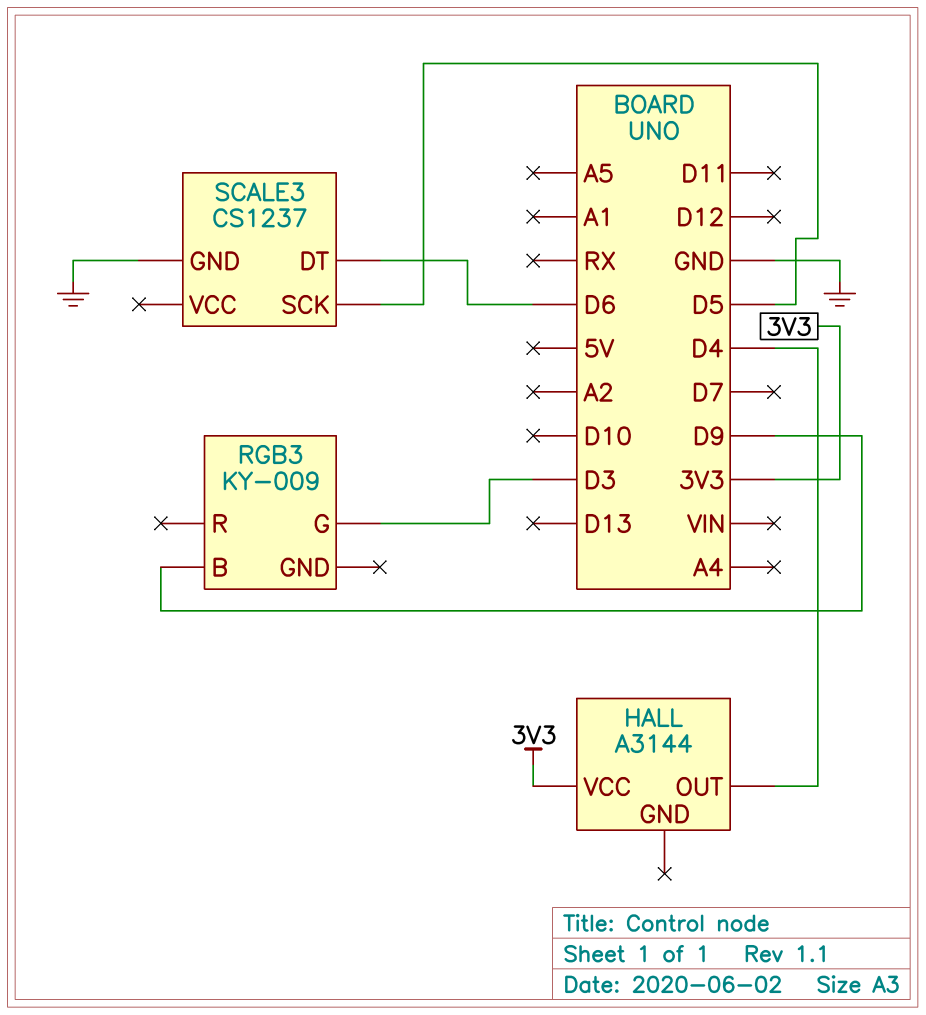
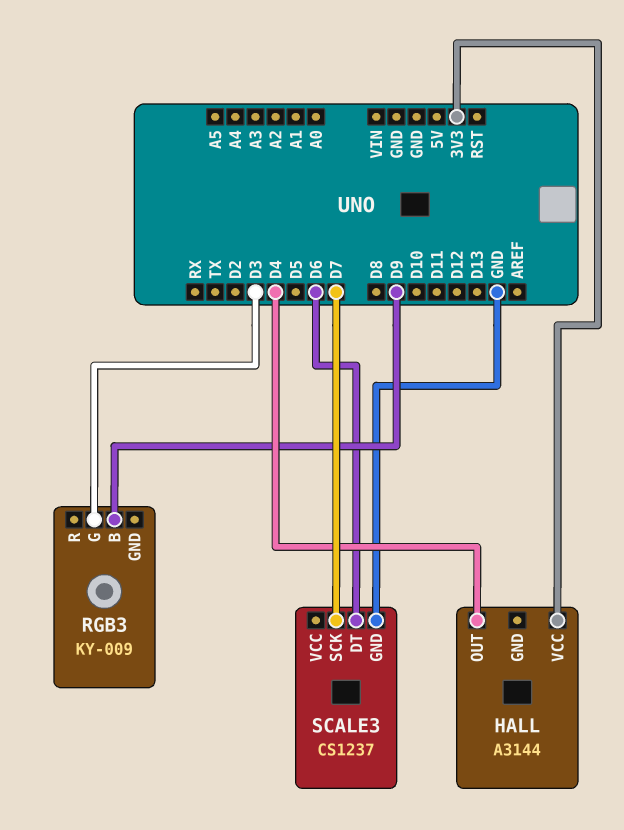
SCALE3 pin SCK: D5 -> D7

